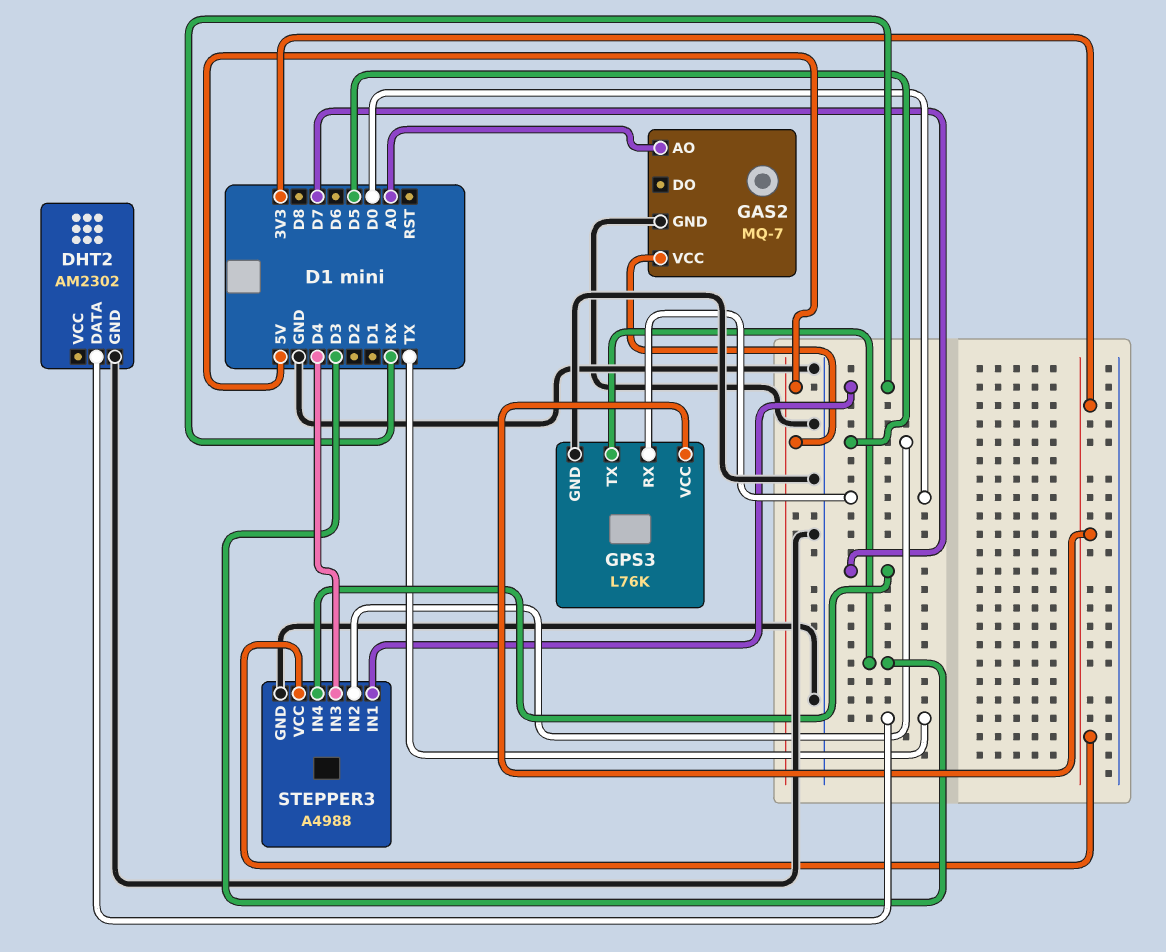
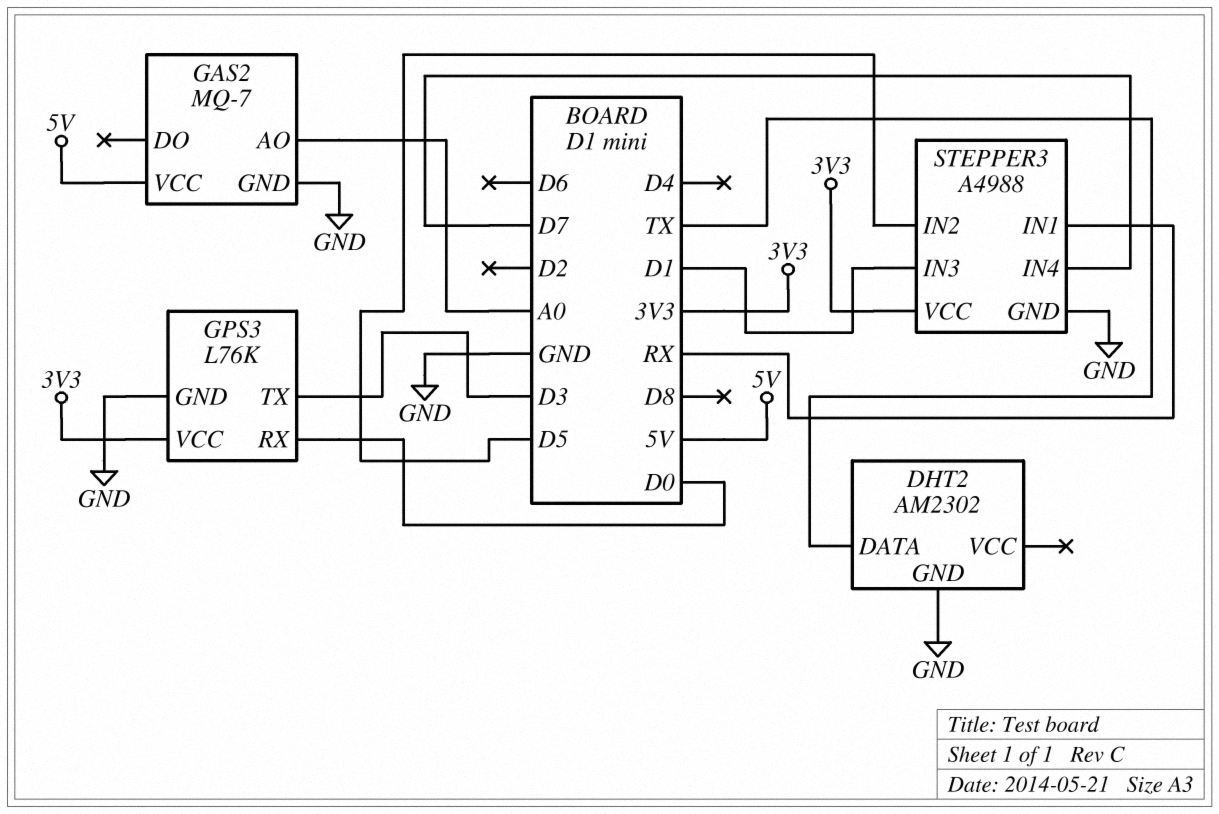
STEPPER3 pin IN3: D4 -> D1

